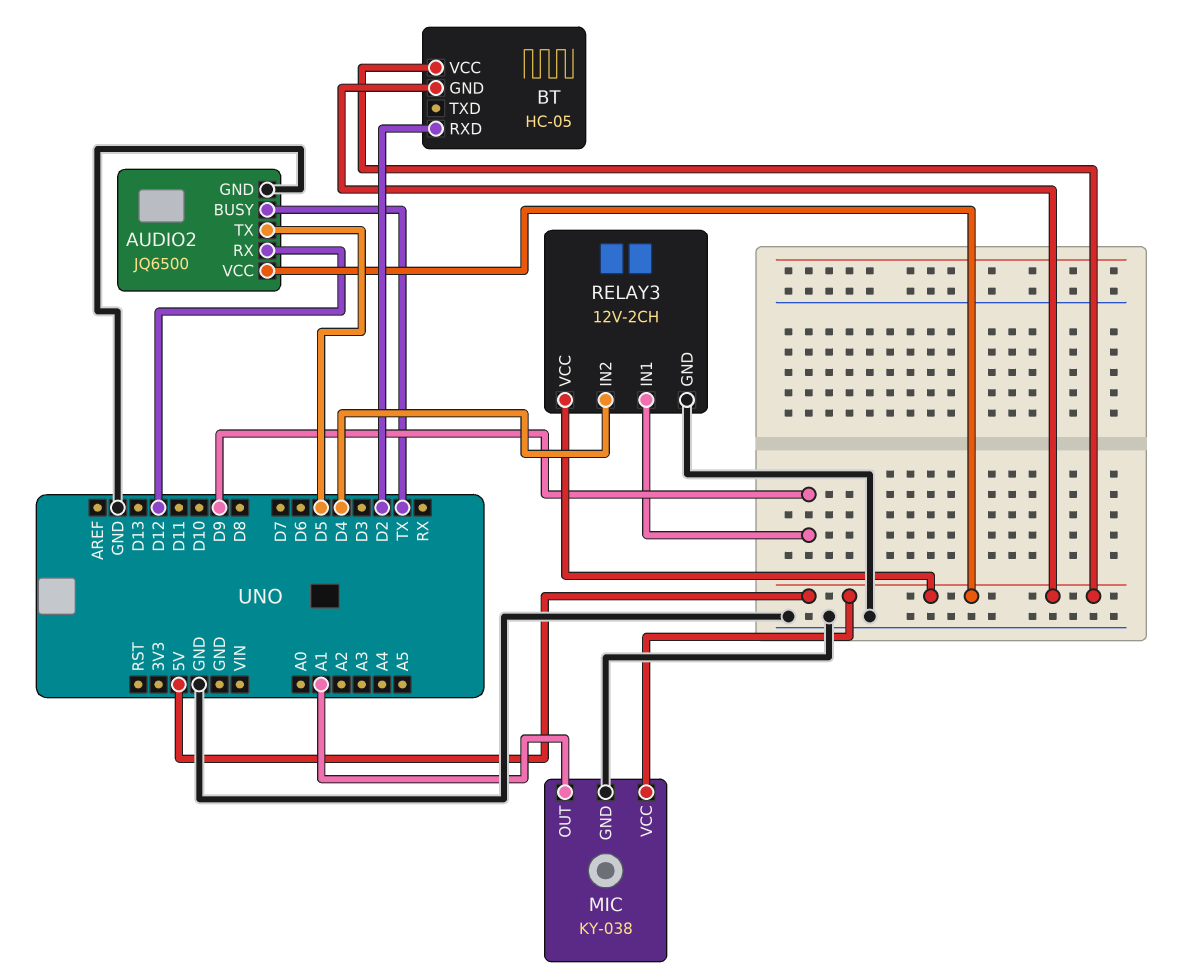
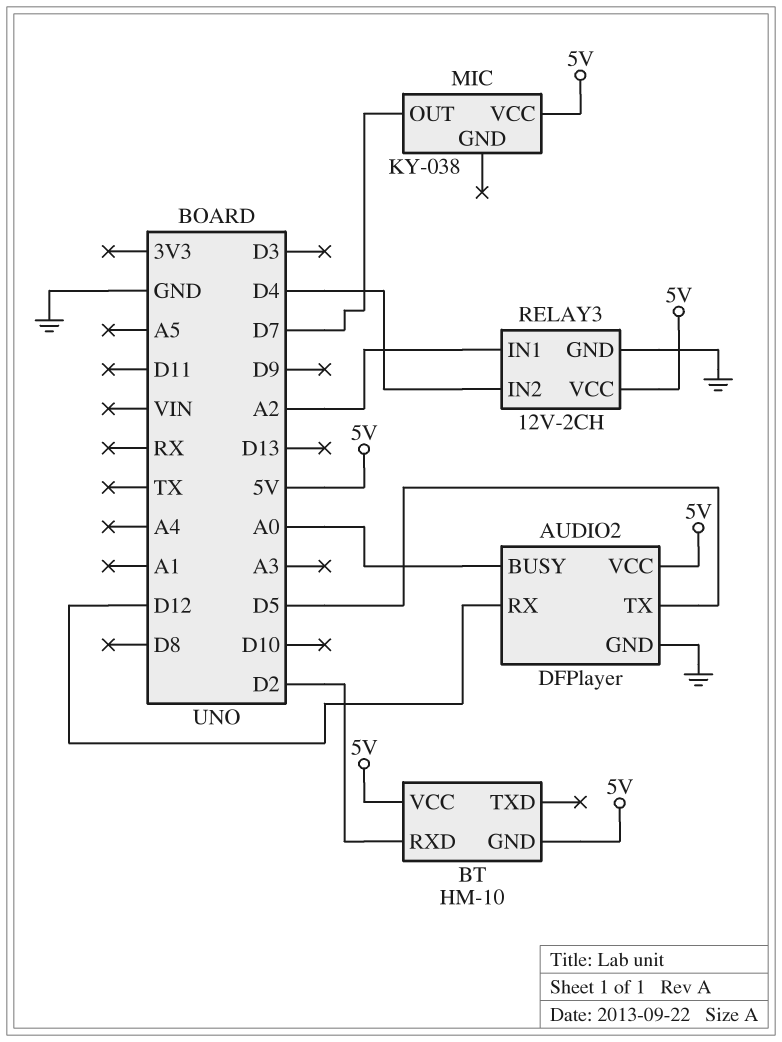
AUDIO2: JQ6500 -> DFPlayer
AUDIO2 pin BUSY: TX -> A0
BT: HC-05 -> HM-10
MIC pin GND: GND -> none
MIC pin OUT: A1 -> D7
RELAY3 pin IN1: D9 -> A2

